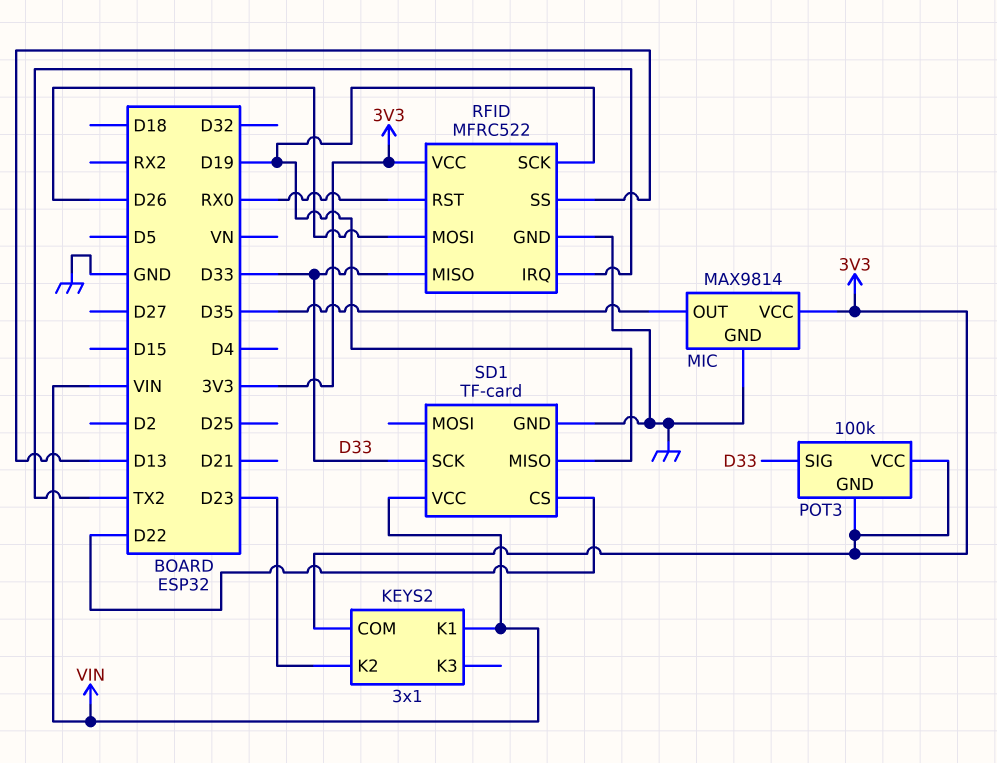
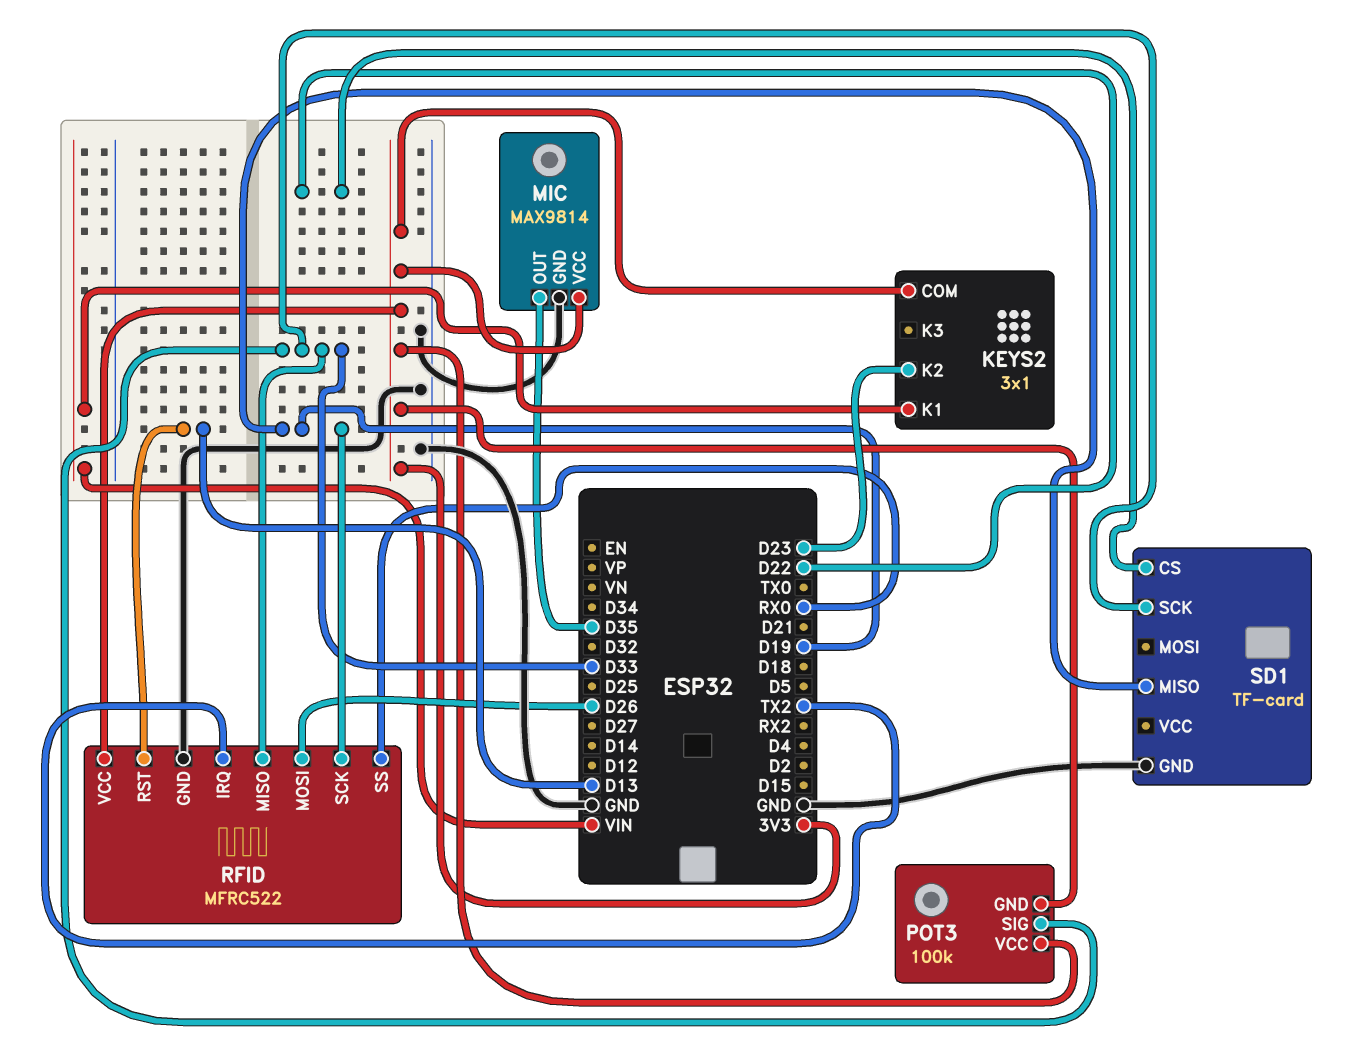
RFID pin RST: RX0 -> D13
RFID pin SS: D13 -> RX0
SD1 pin VCC: VIN -> none

